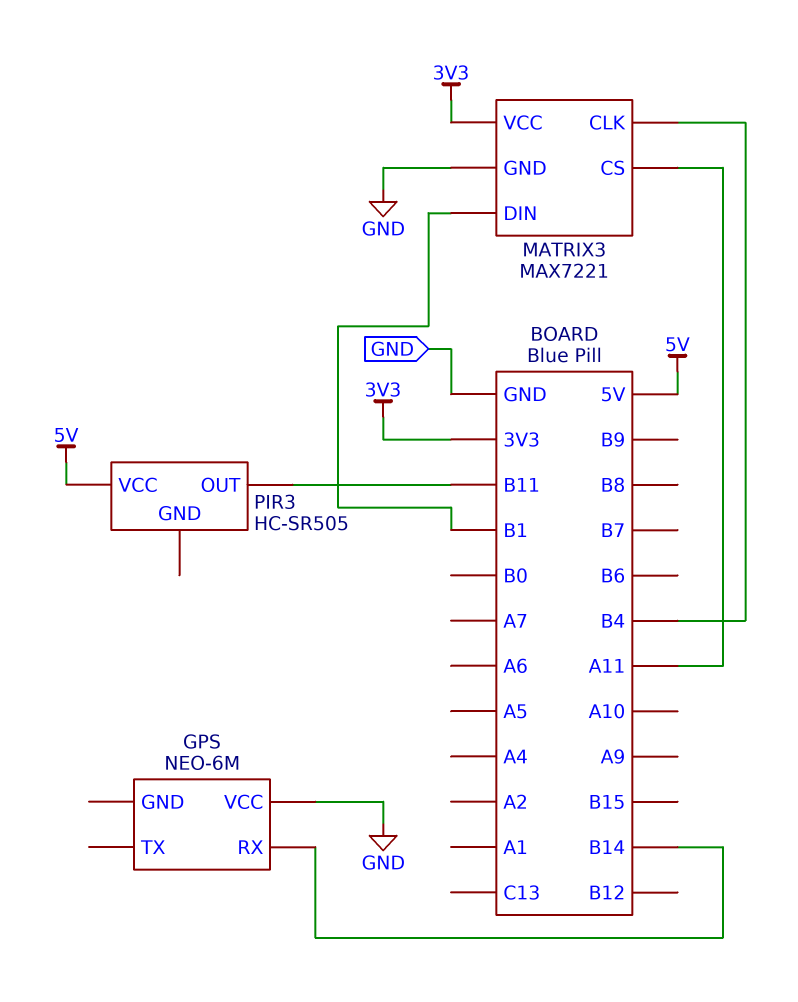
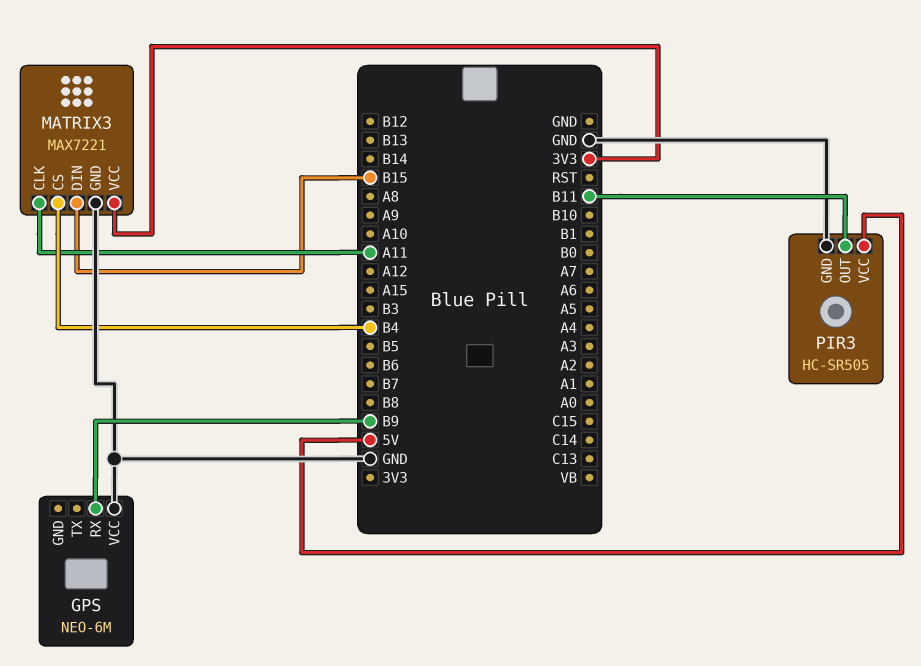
GPS pin RX: B14 -> B9
MATRIX3 pin CLK: B4 -> A11
MATRIX3 pin CS: A11 -> B4
MATRIX3 pin DIN: B1 -> B15
PIR3 pin GND: none -> GND

